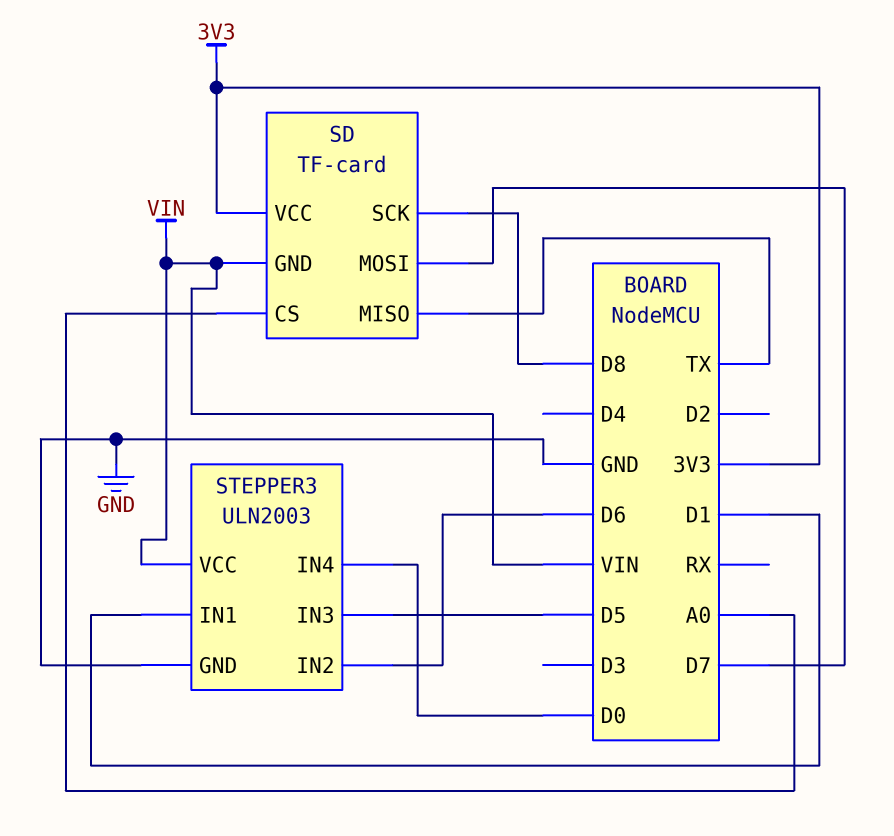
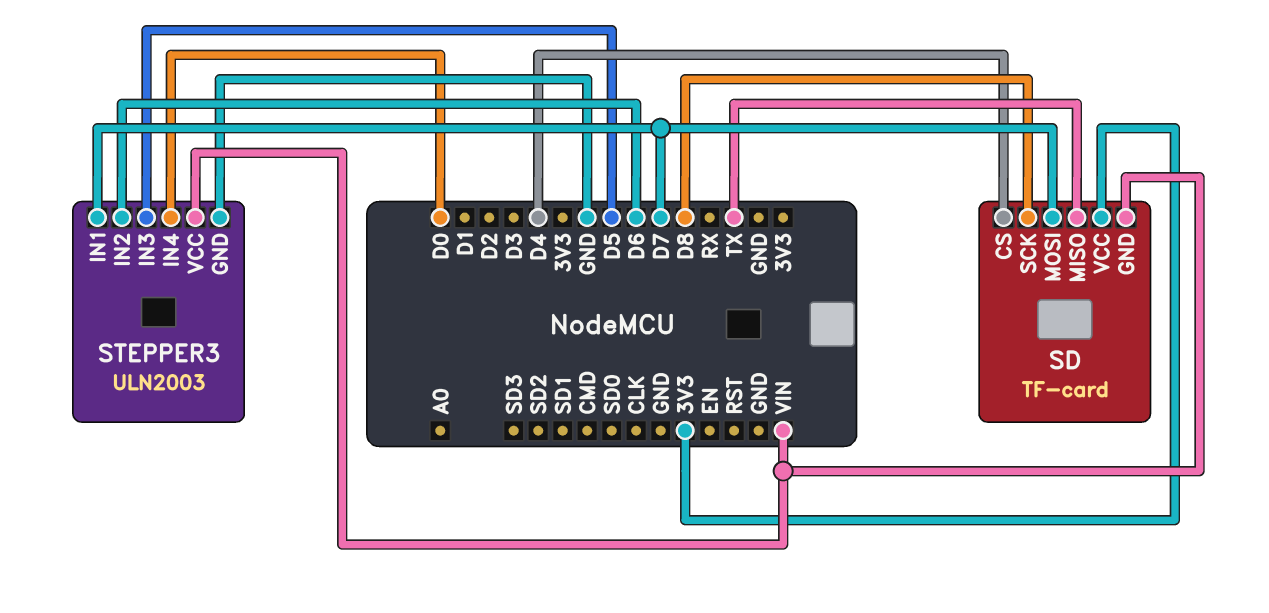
SD pin CS: A0 -> D4
STEPPER3 pin IN1: D1 -> D7

